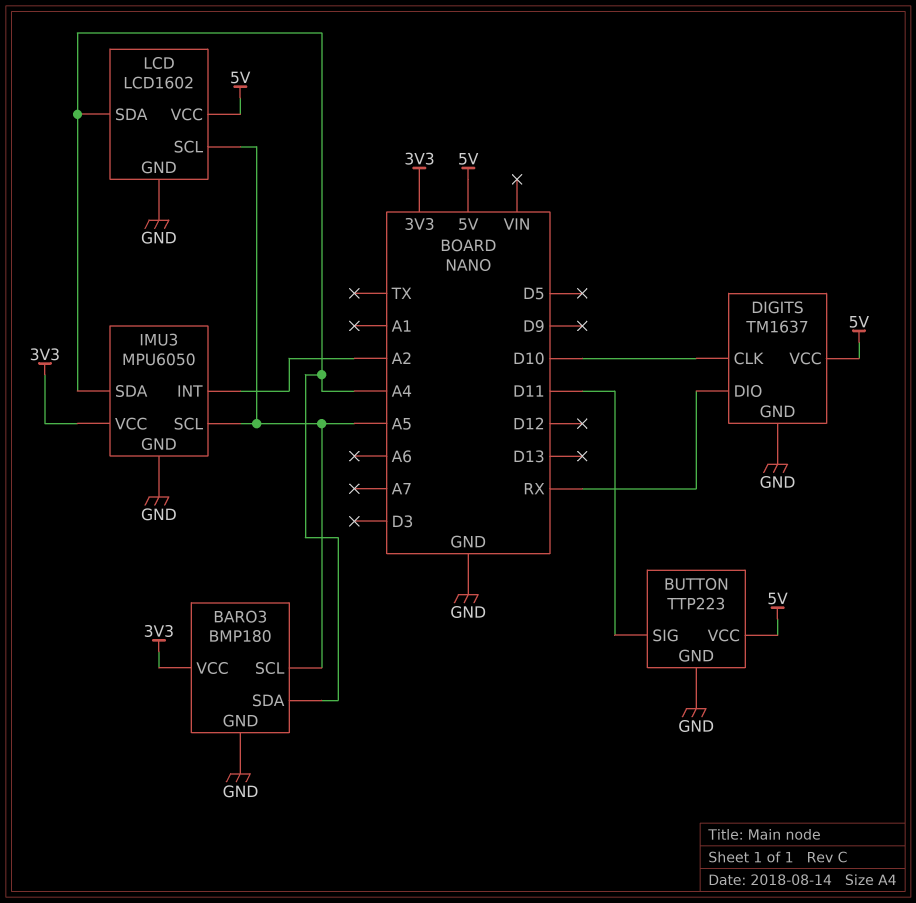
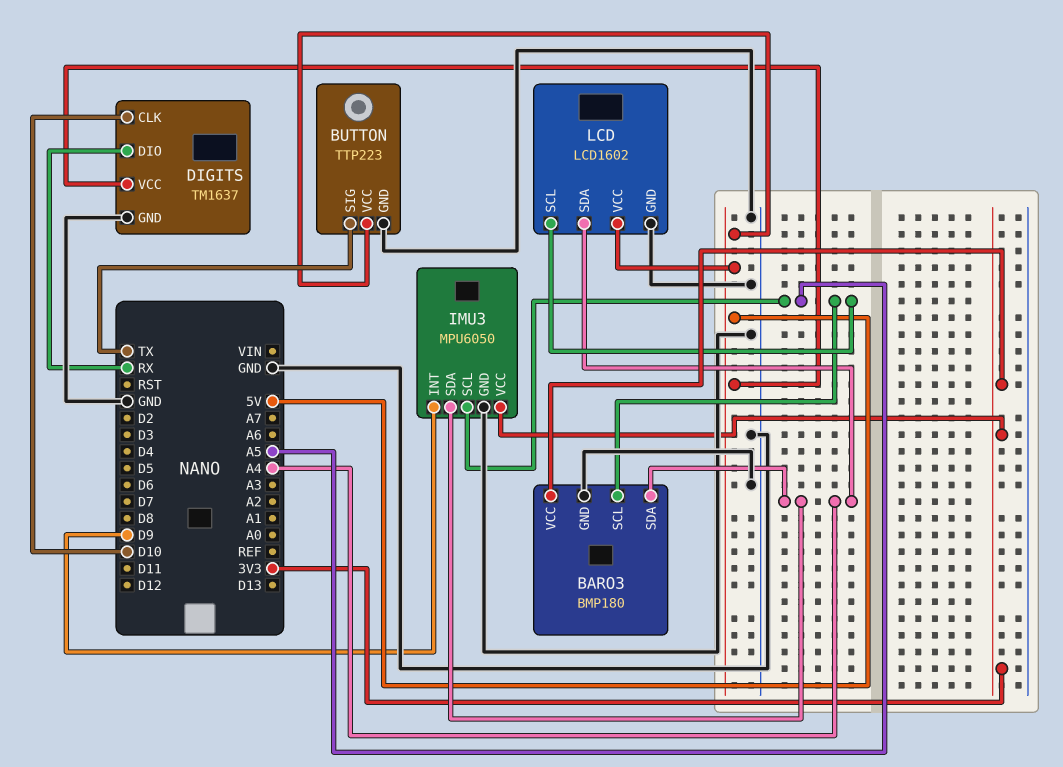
BUTTON pin SIG: D11 -> TX
IMU3 pin INT: A2 -> D9

